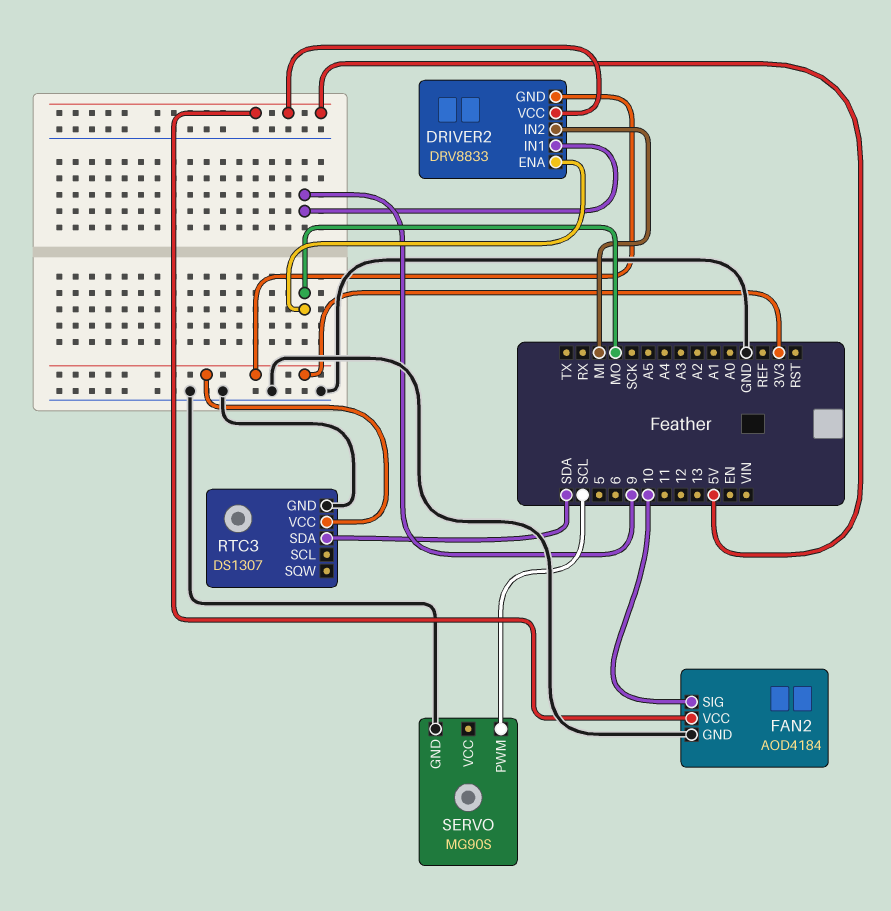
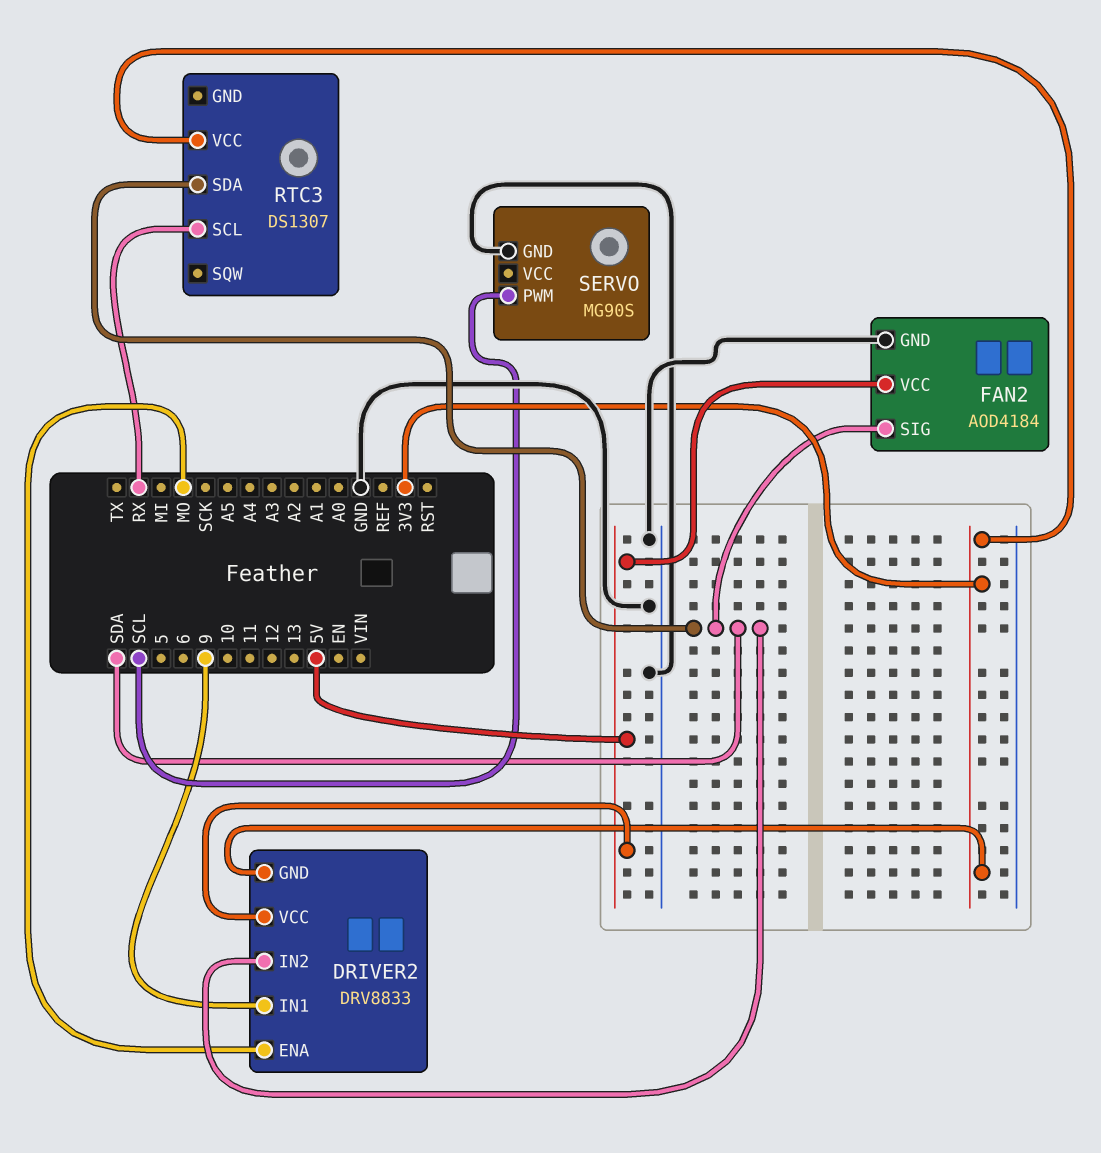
DRIVER2 pin IN2: MI -> SDA
FAN2 pin SIG: 10 -> SDA
RTC3 pin GND: GND -> none
RTC3 pin SCL: none -> RX

